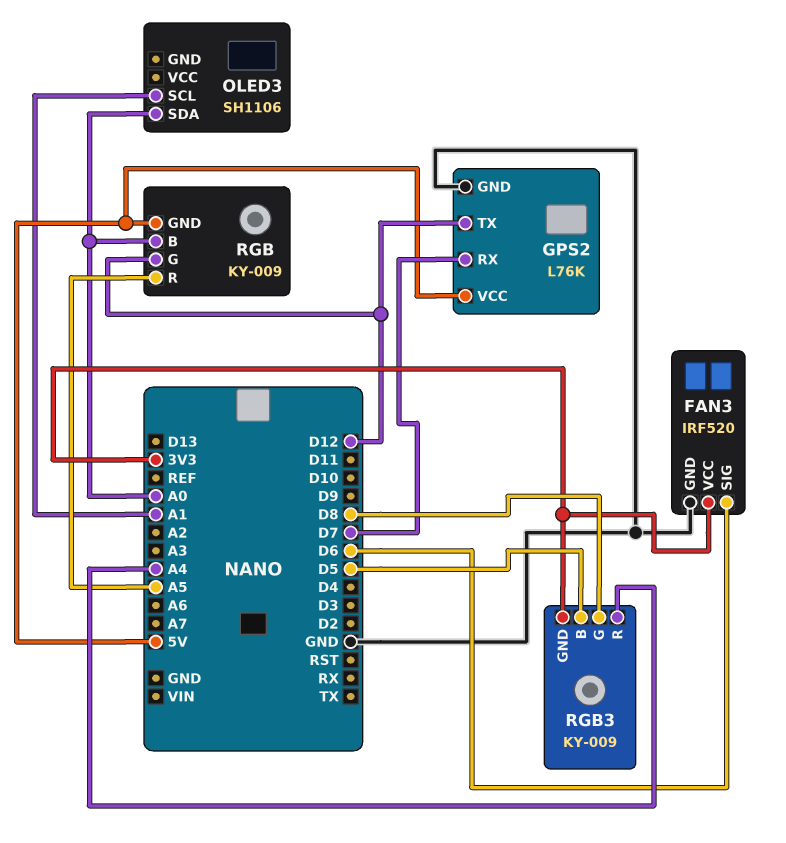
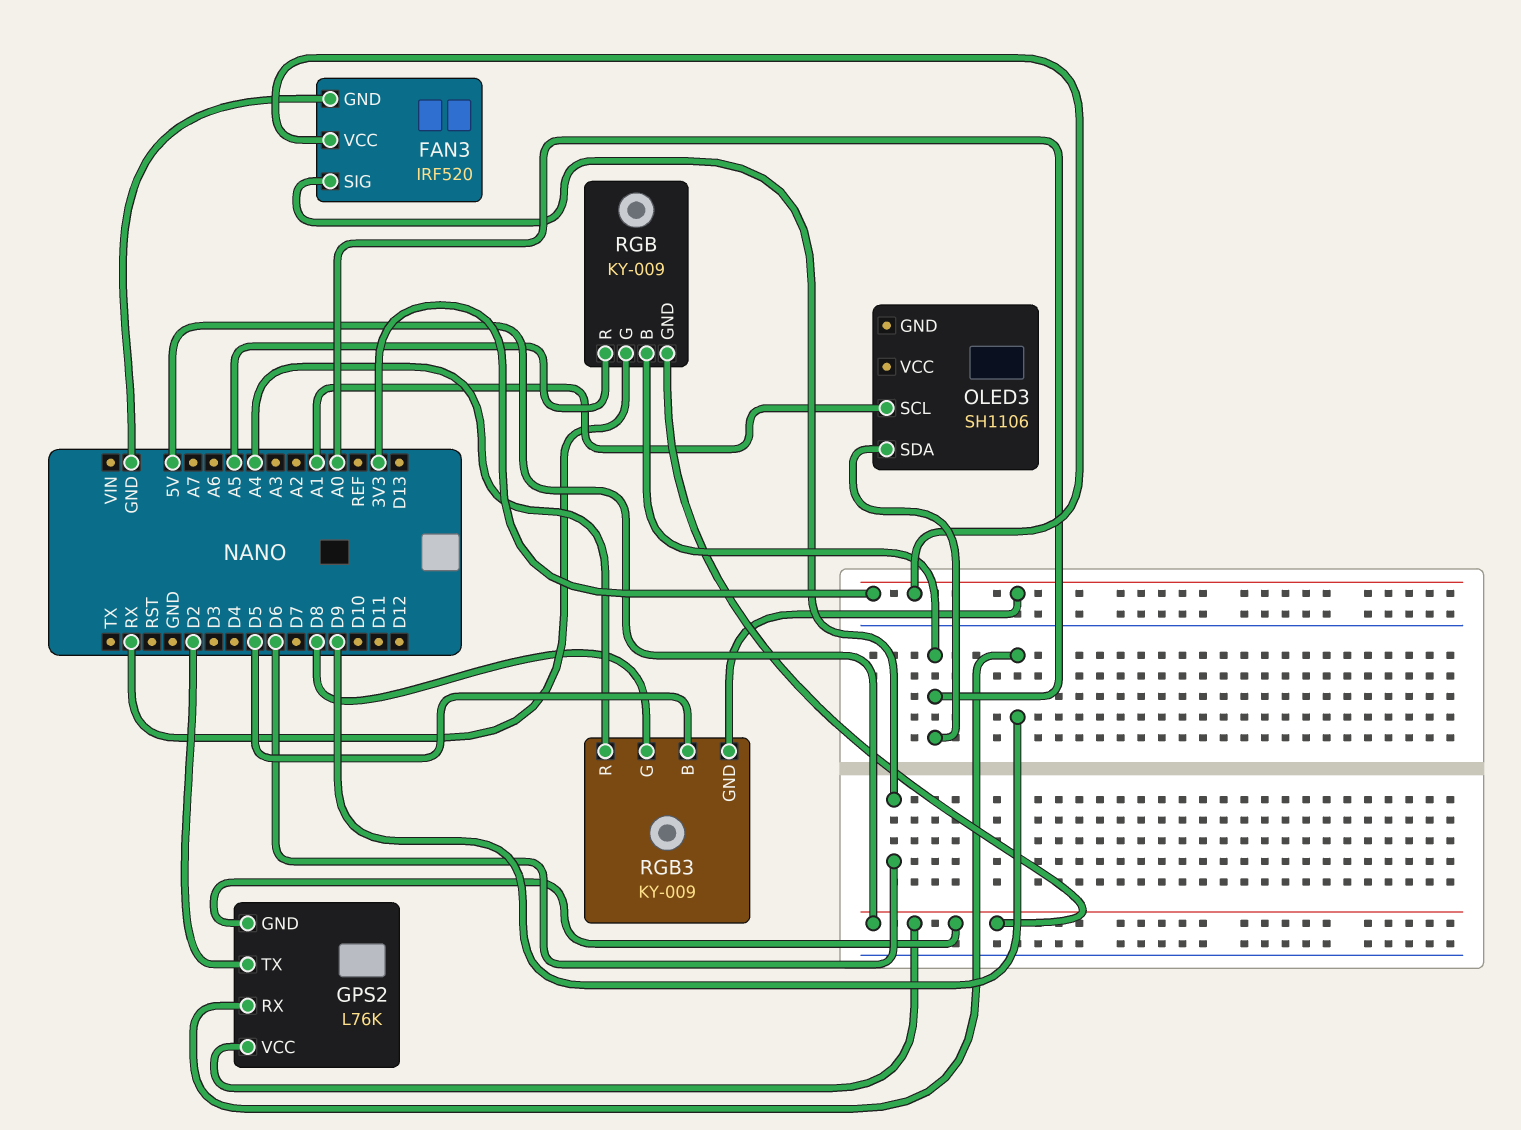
GPS2 pin GND: GND -> 5V
GPS2 pin RX: D7 -> D9
GPS2 pin TX: D12 -> D2
RGB pin G: D12 -> RX

